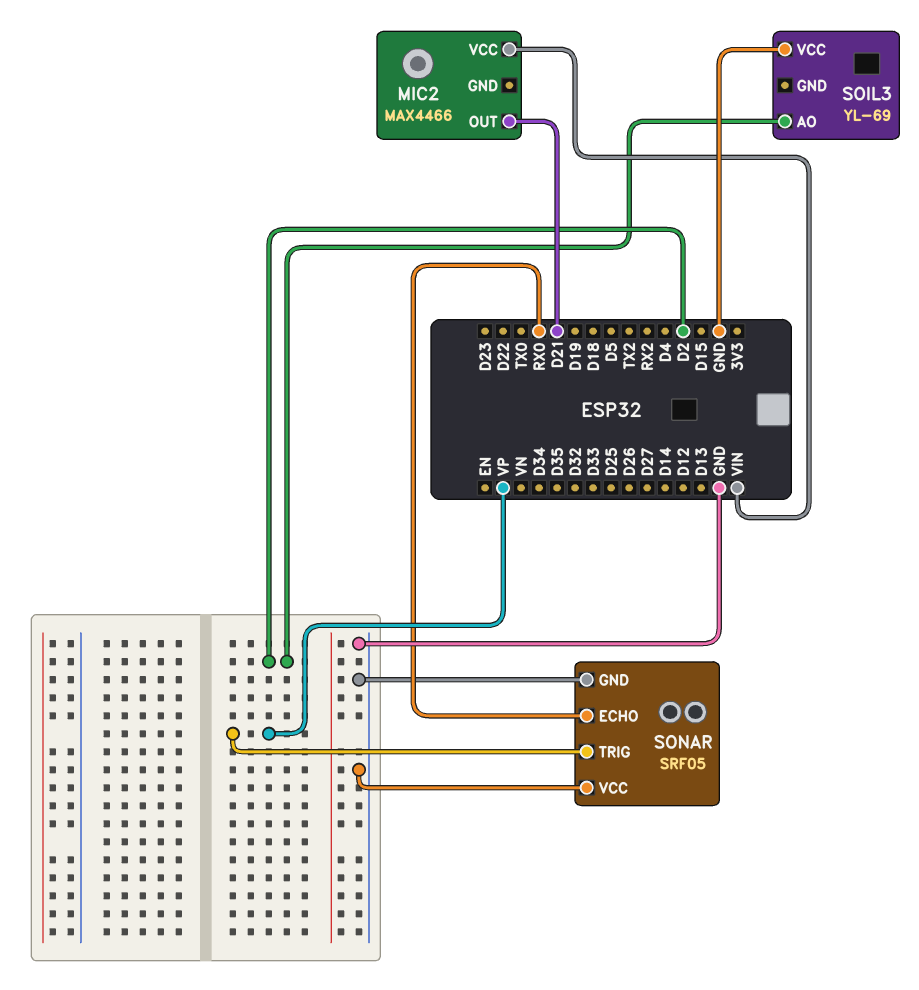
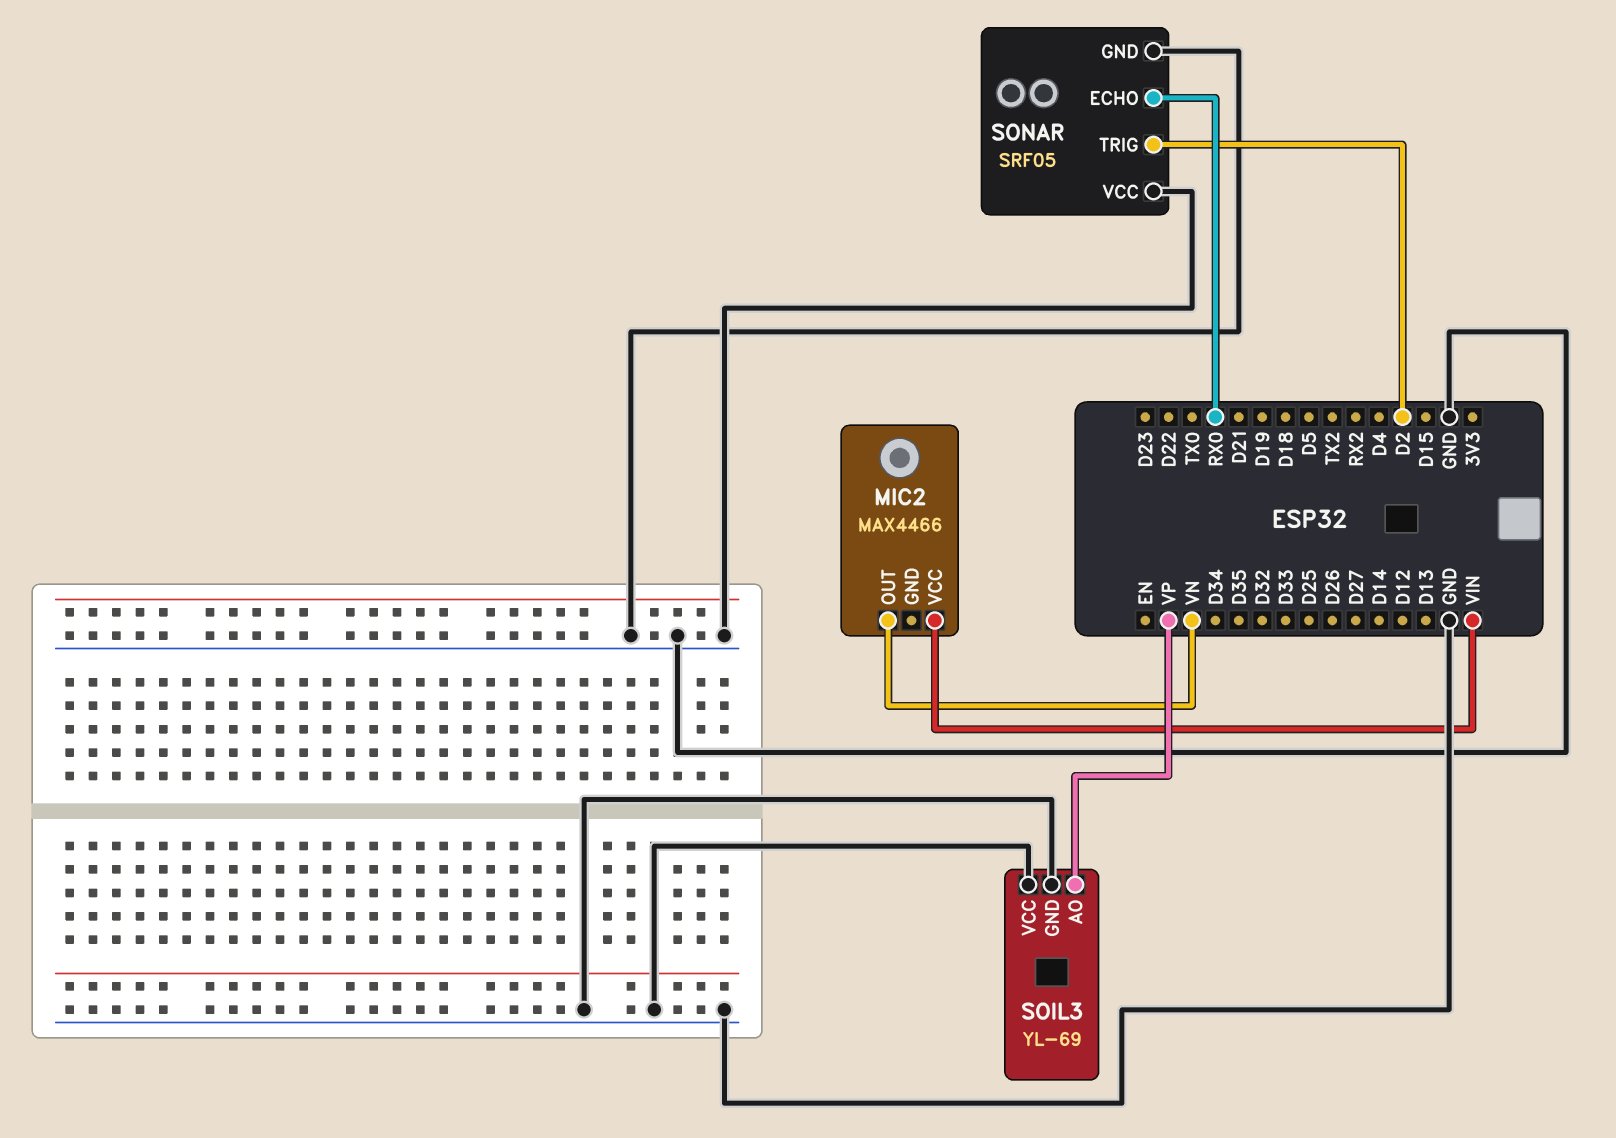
MIC2 pin OUT: D21 -> VN
SOIL3 pin AO: D2 -> VP
SOIL3 pin GND: none -> GND
SONAR pin TRIG: VP -> D2

